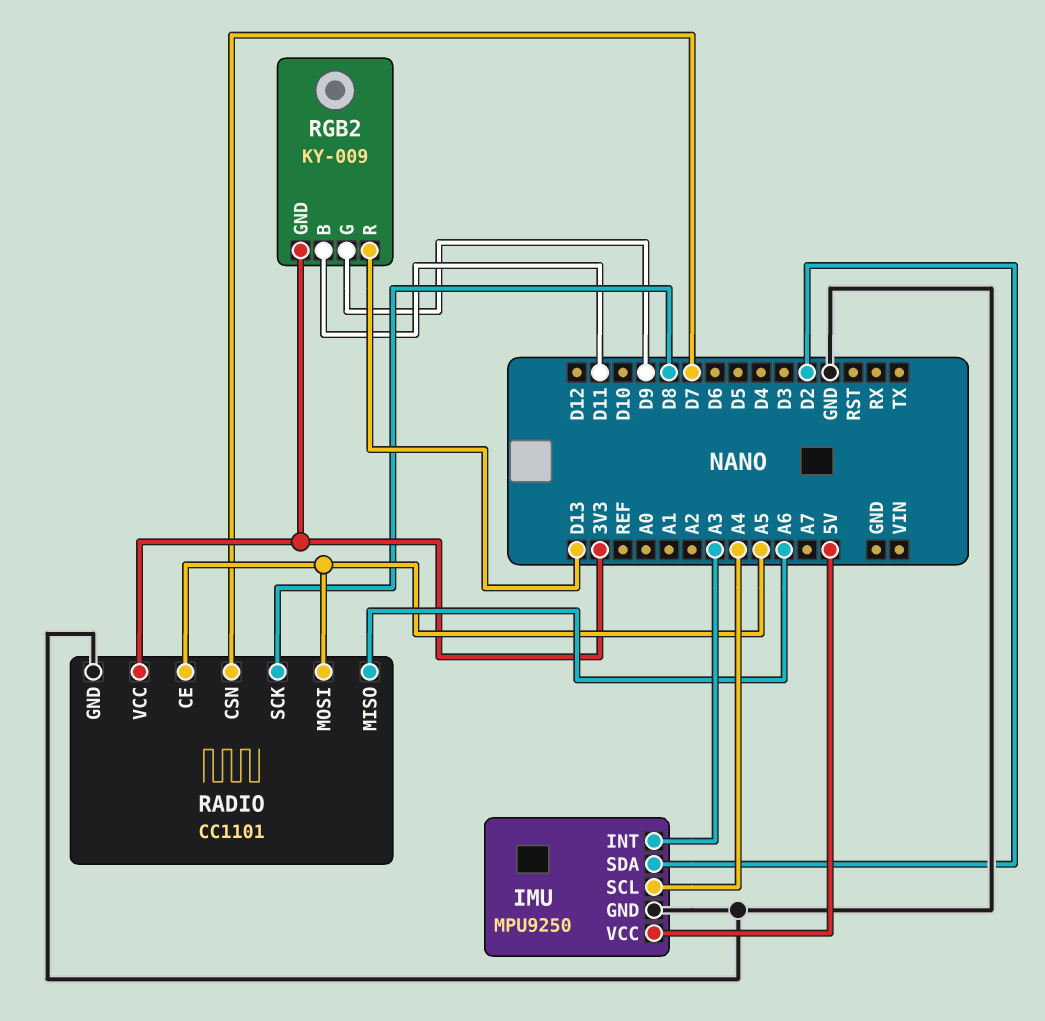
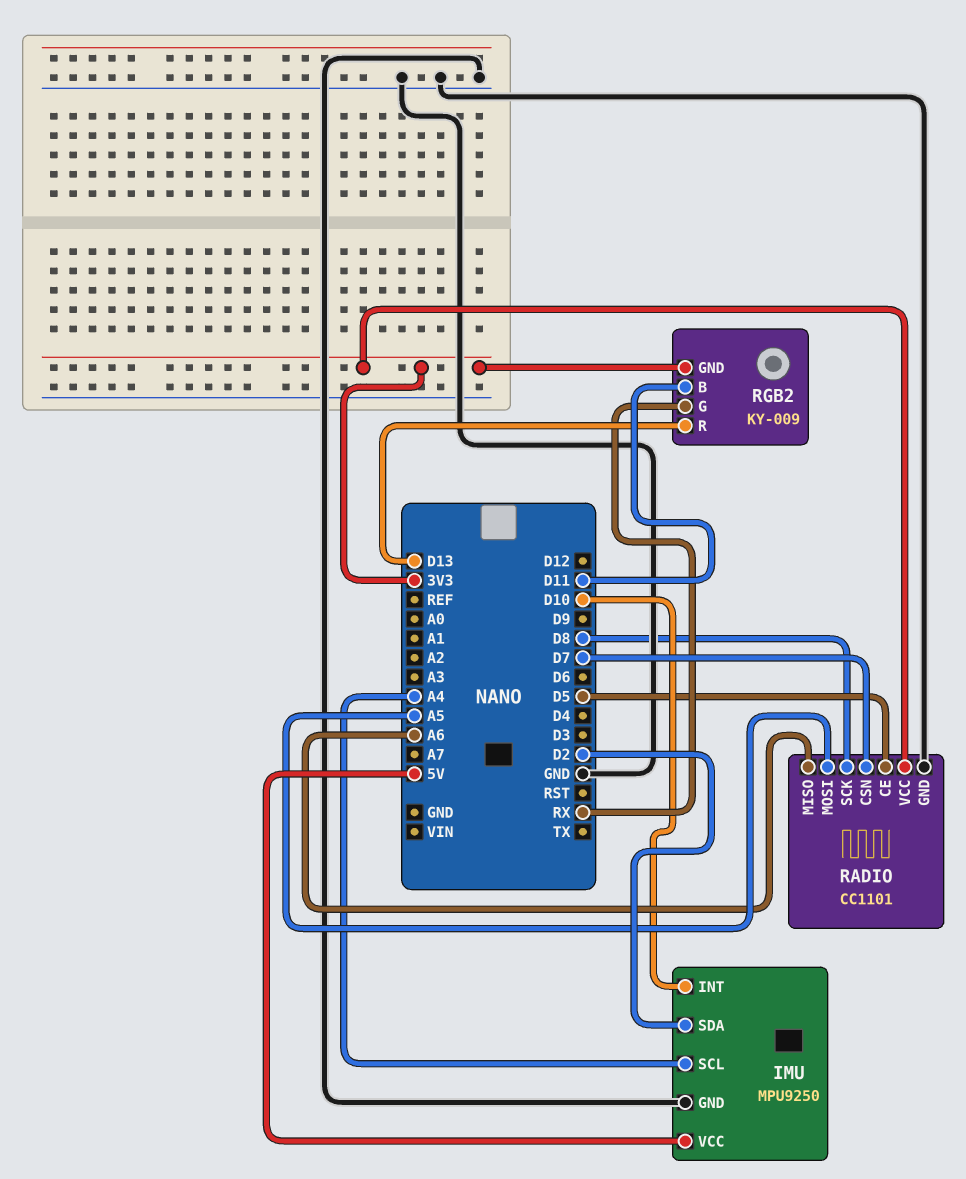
IMU pin INT: A3 -> D10
RADIO pin CE: A5 -> D5
RGB2 pin G: D9 -> RX

